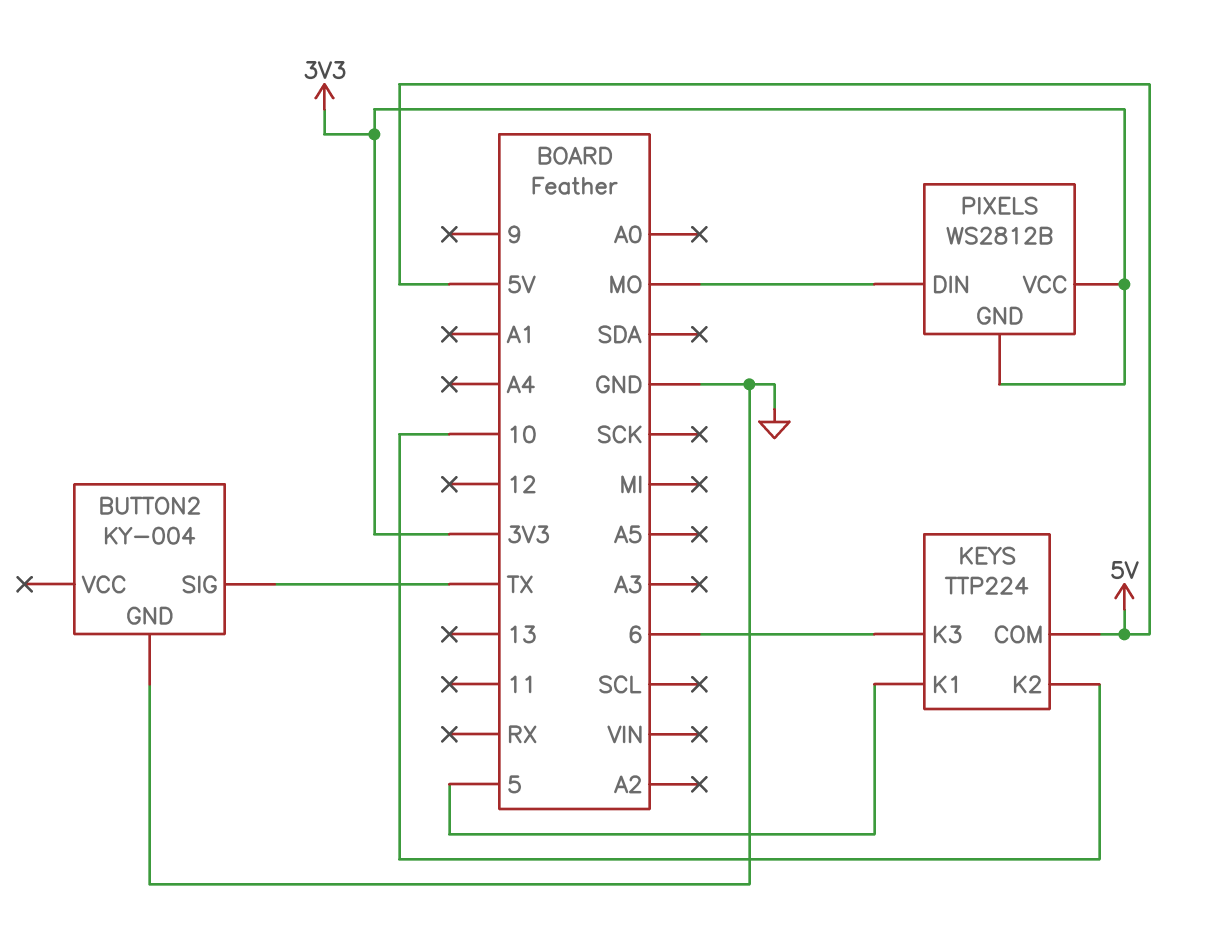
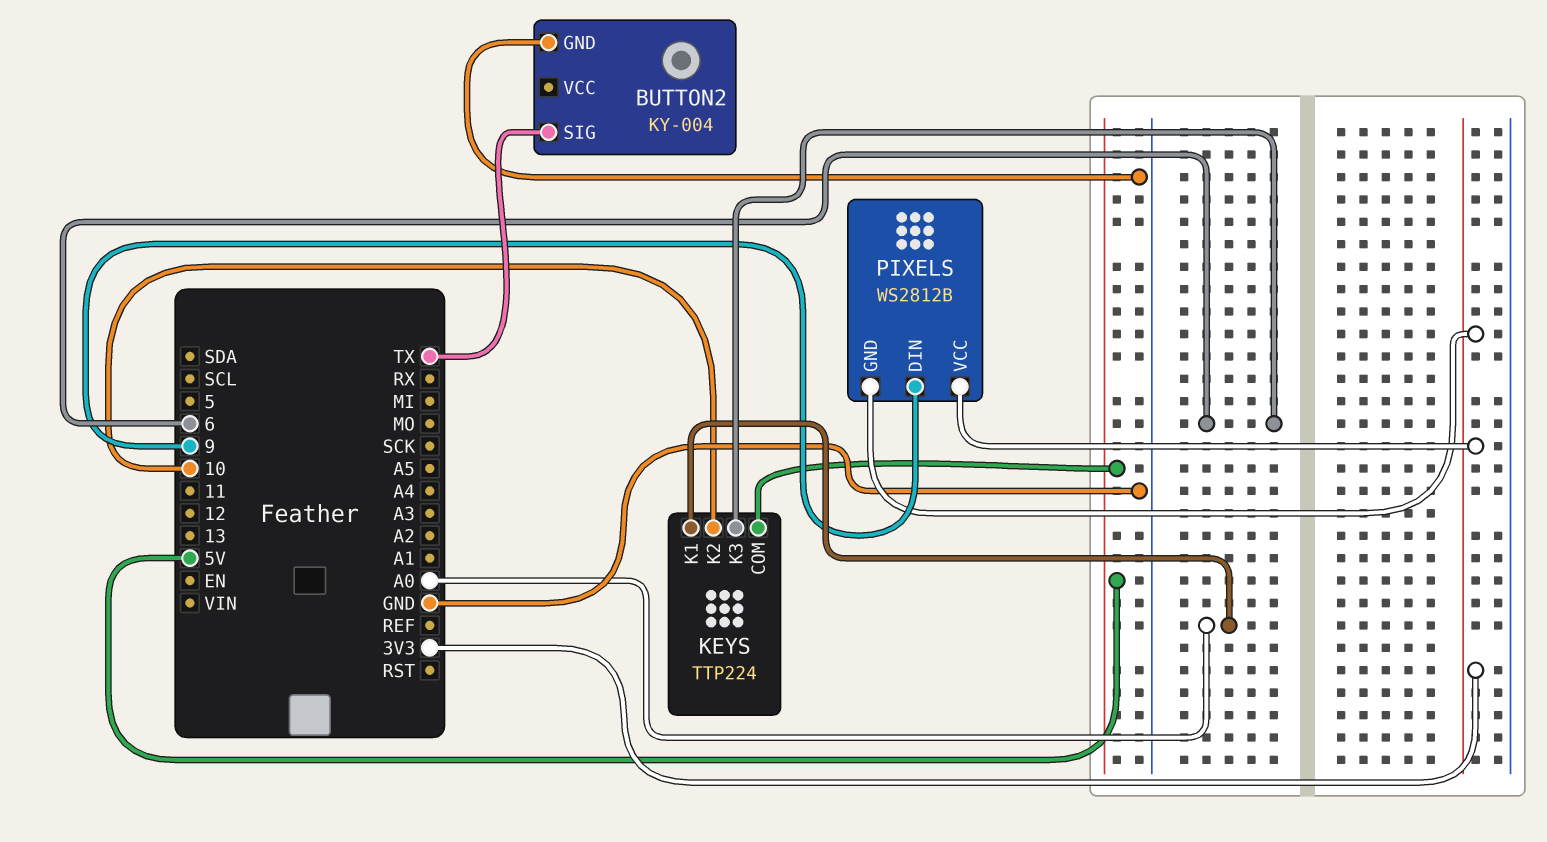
KEYS pin K1: 5 -> A0
PIXELS pin DIN: MO -> 9

